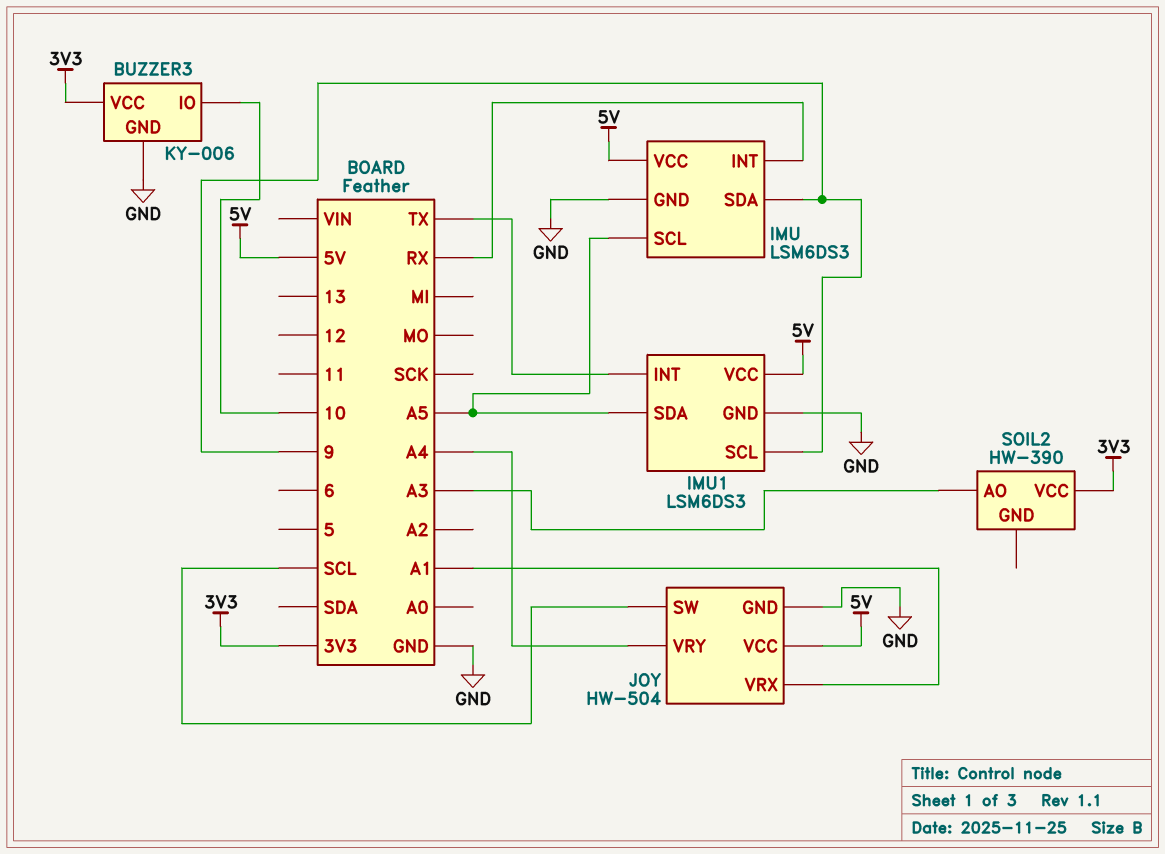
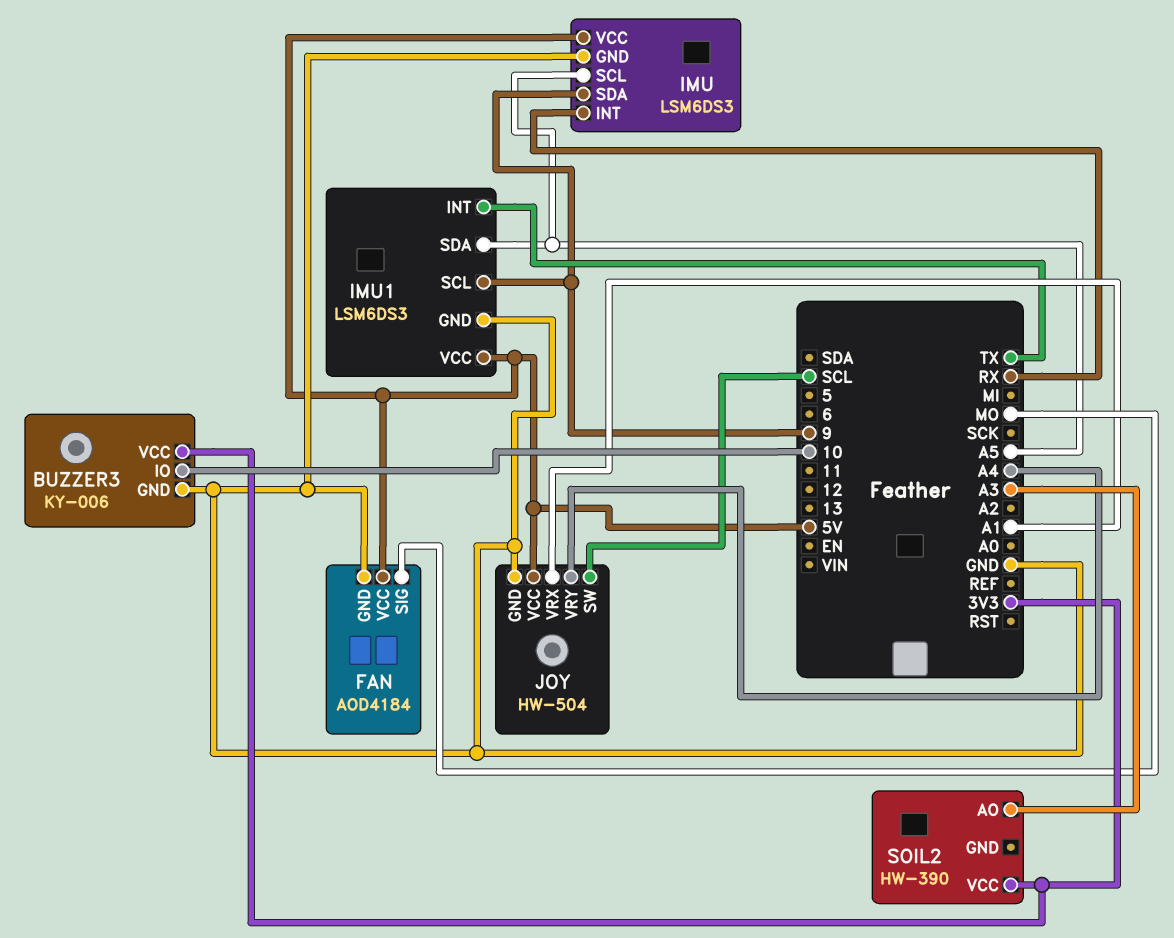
FAN: none -> AOD4184
FAN pin GND: none -> GND
FAN pin SIG: none -> MO
FAN pin VCC: none -> 5V

